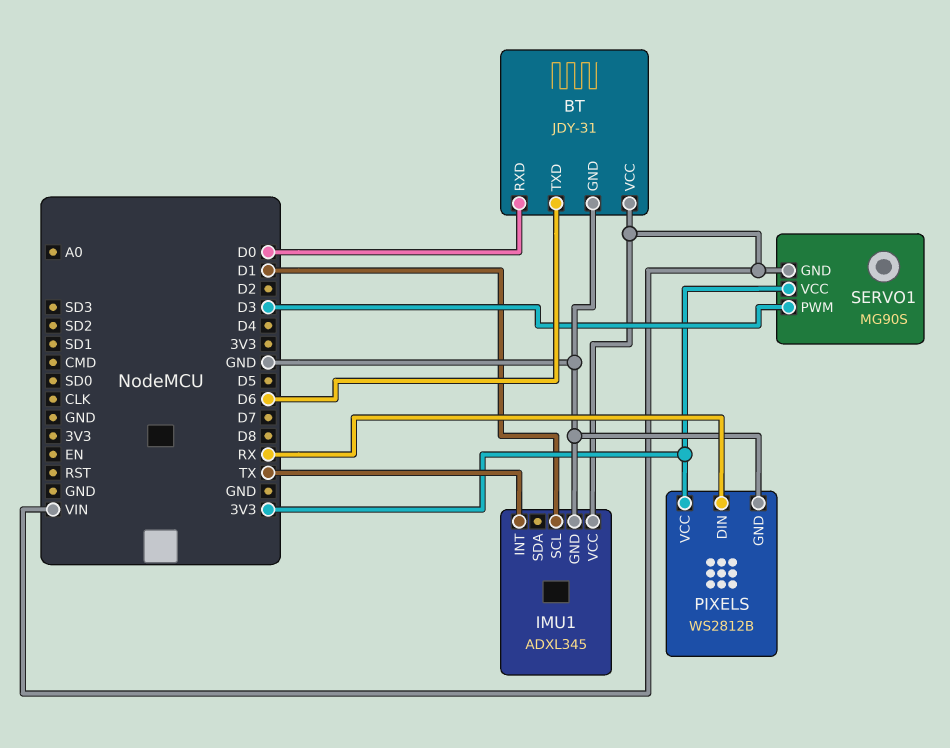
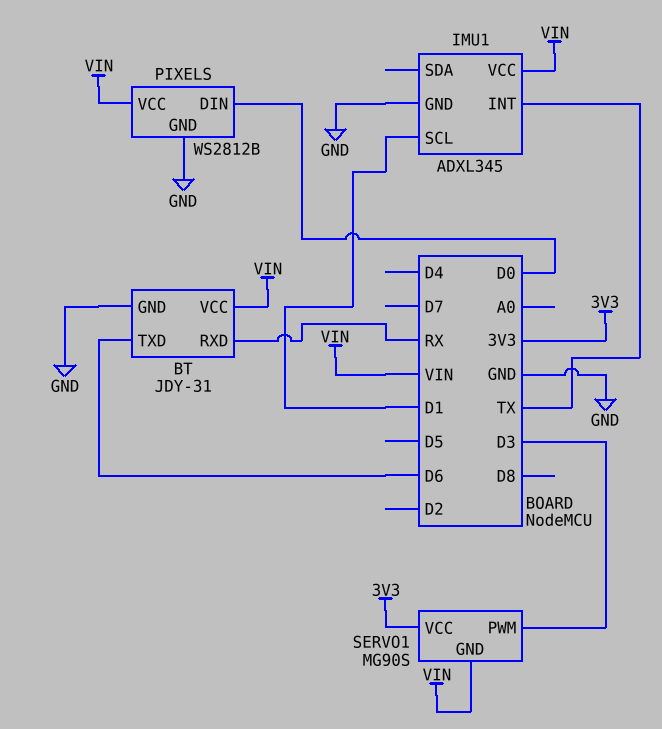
BT pin RXD: D0 -> RX
PIXELS pin DIN: RX -> D0
PIXELS pin VCC: 3V3 -> VIN

